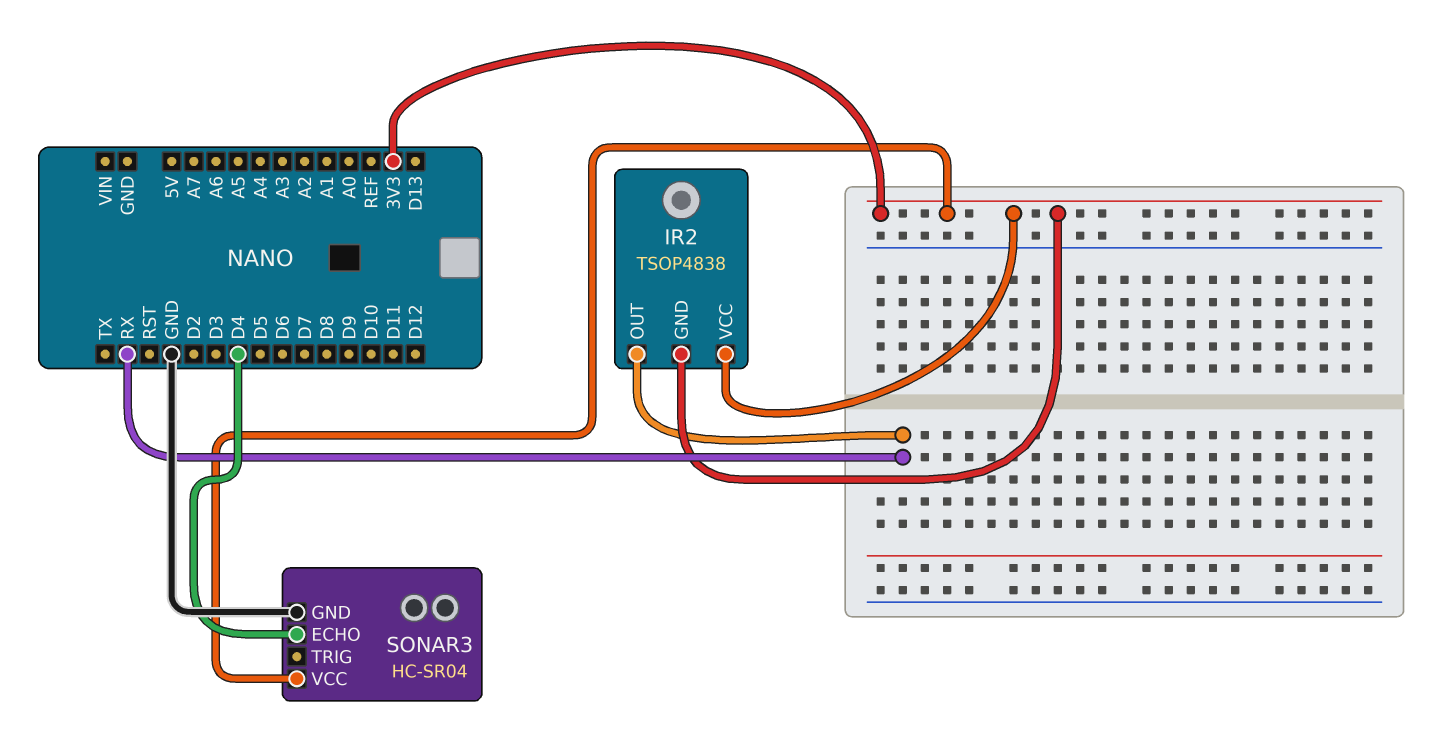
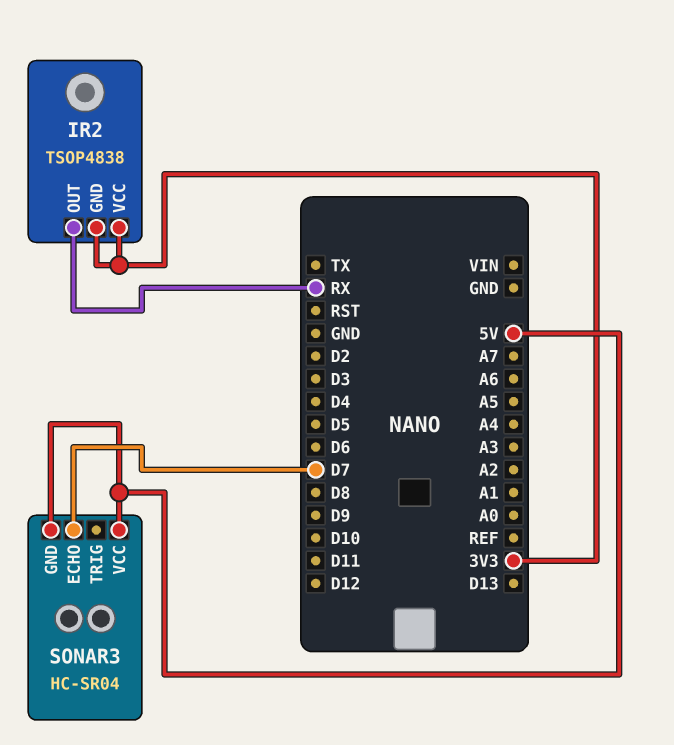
SONAR3 pin ECHO: D4 -> D7
SONAR3 pin GND: GND -> 5V
SONAR3 pin VCC: 3V3 -> 5V

